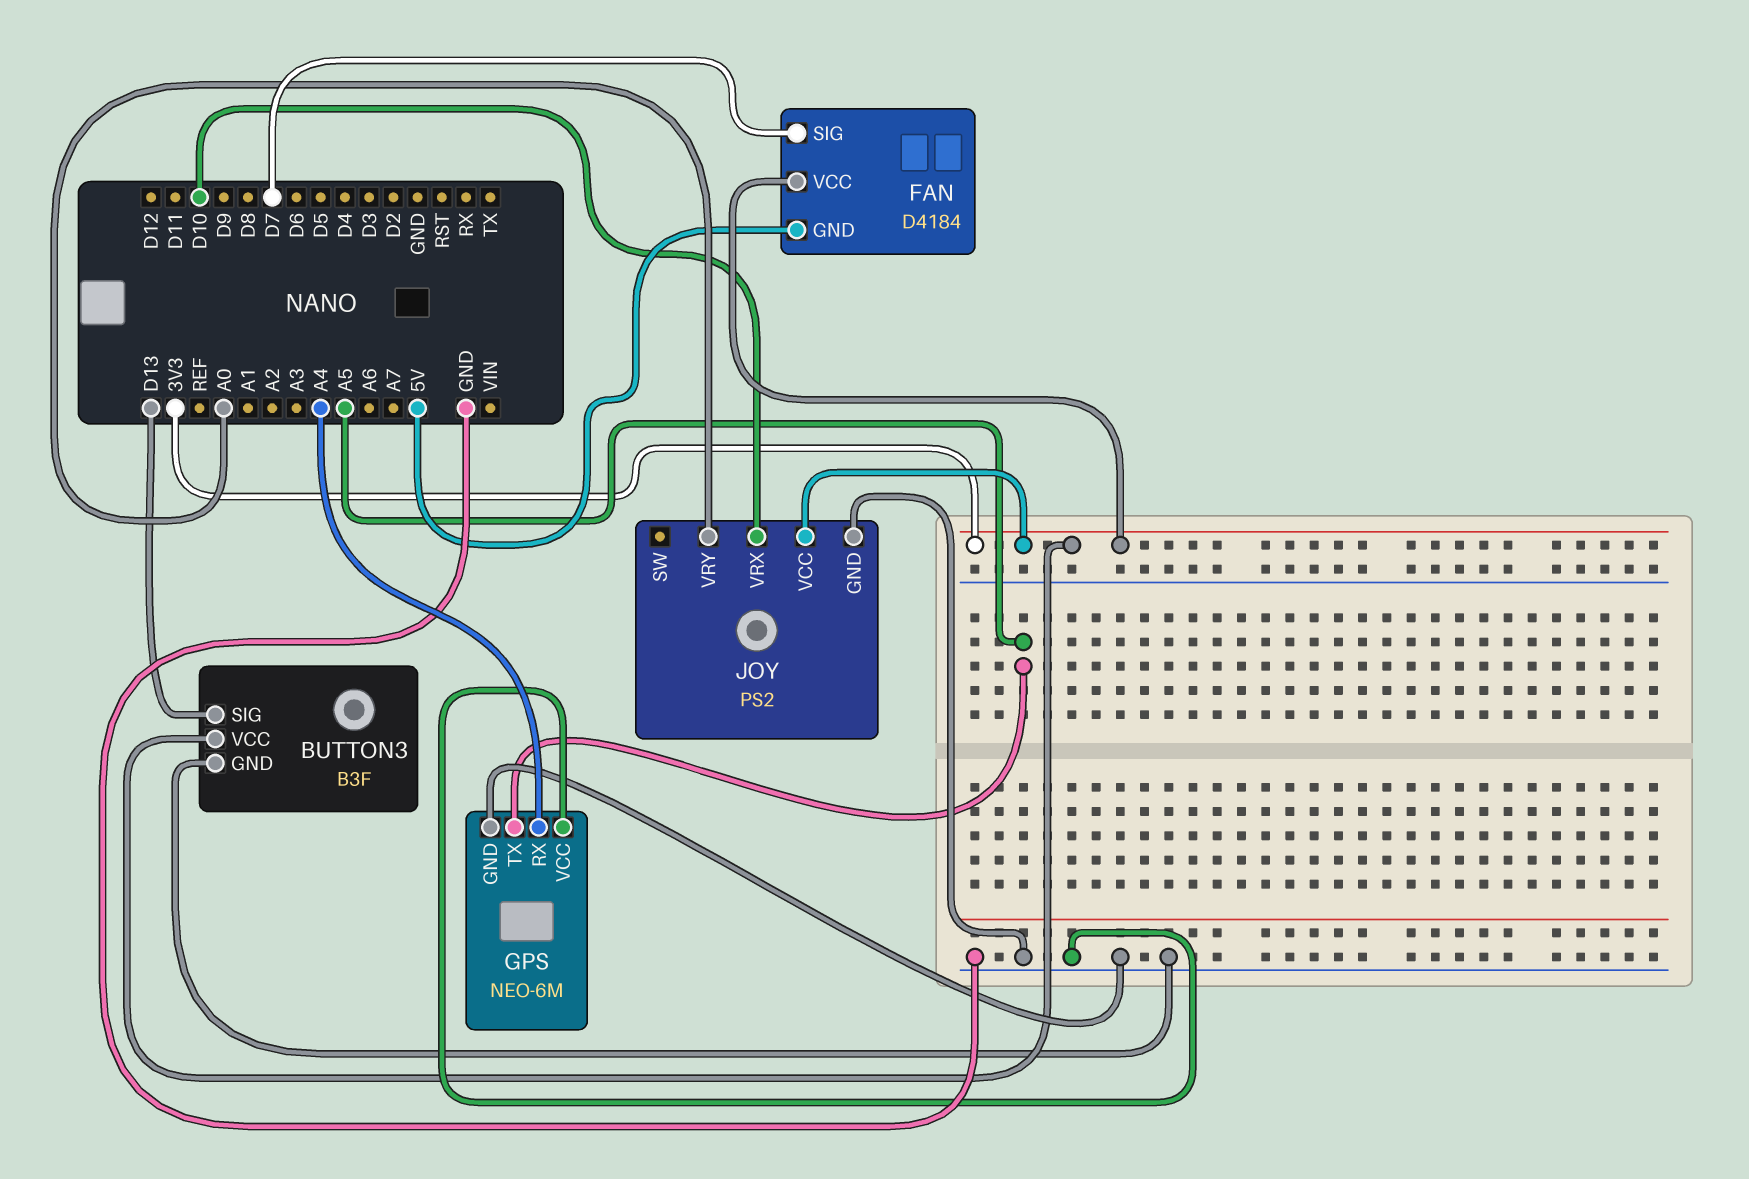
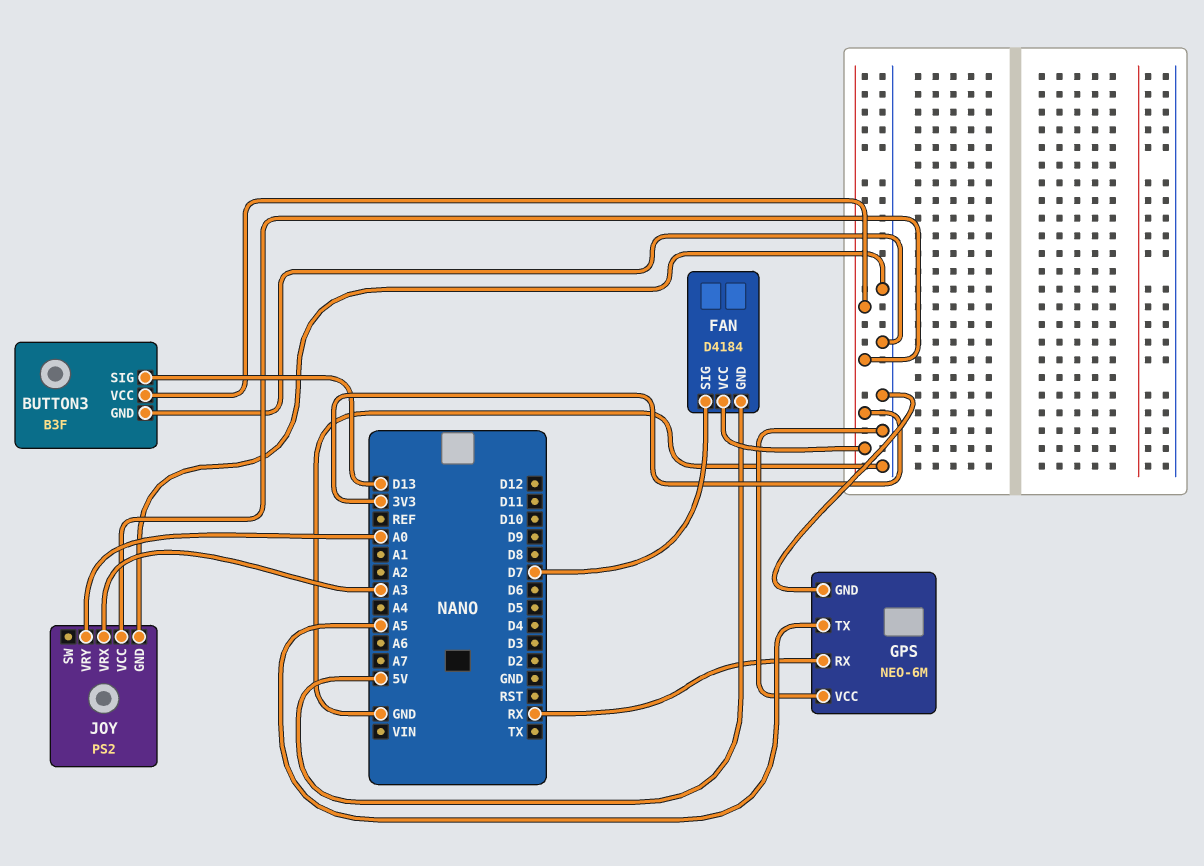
GPS pin RX: A4 -> RX
JOY pin VRX: D10 -> A3

